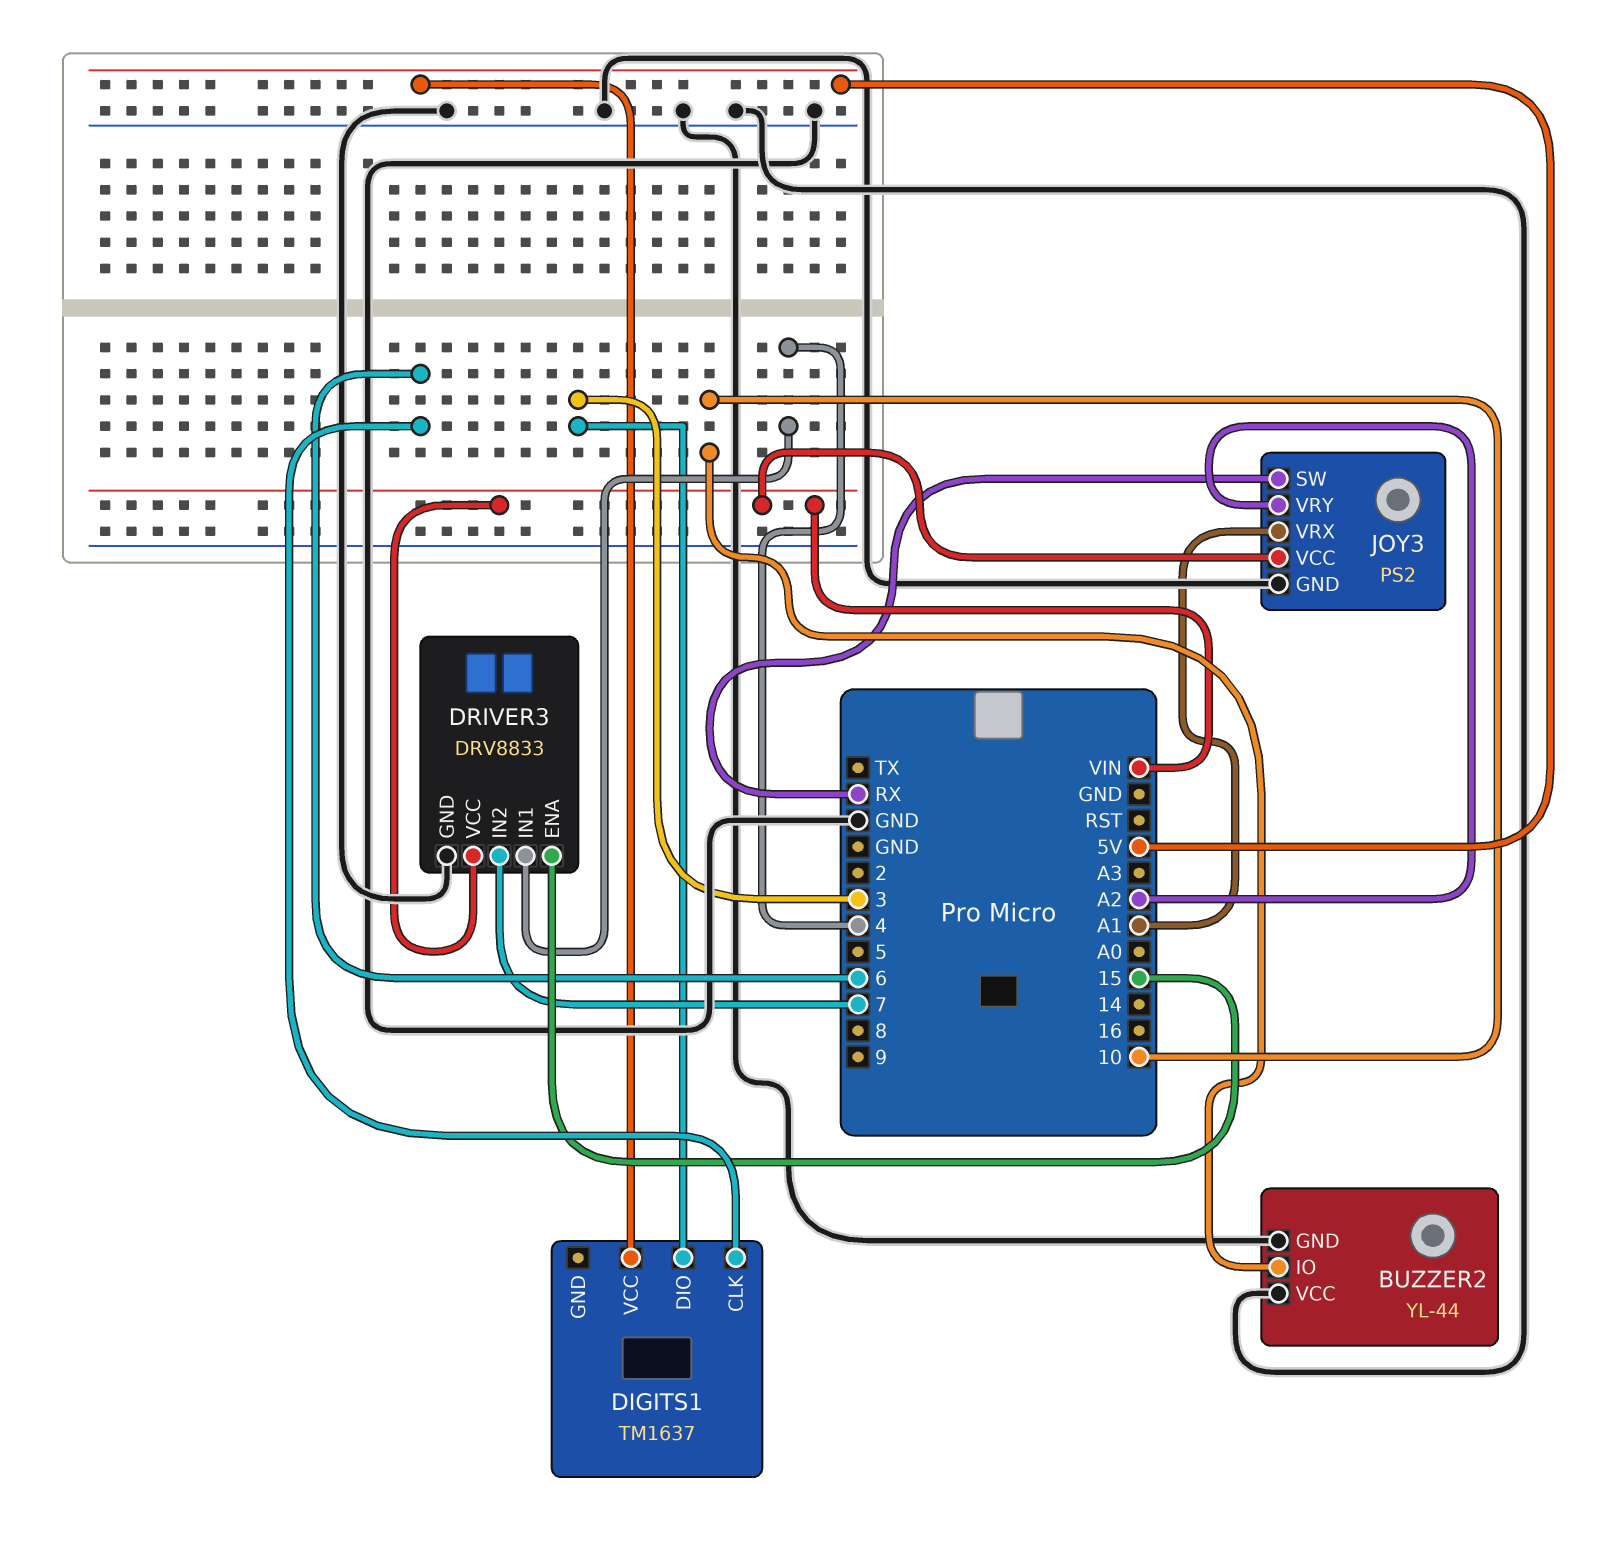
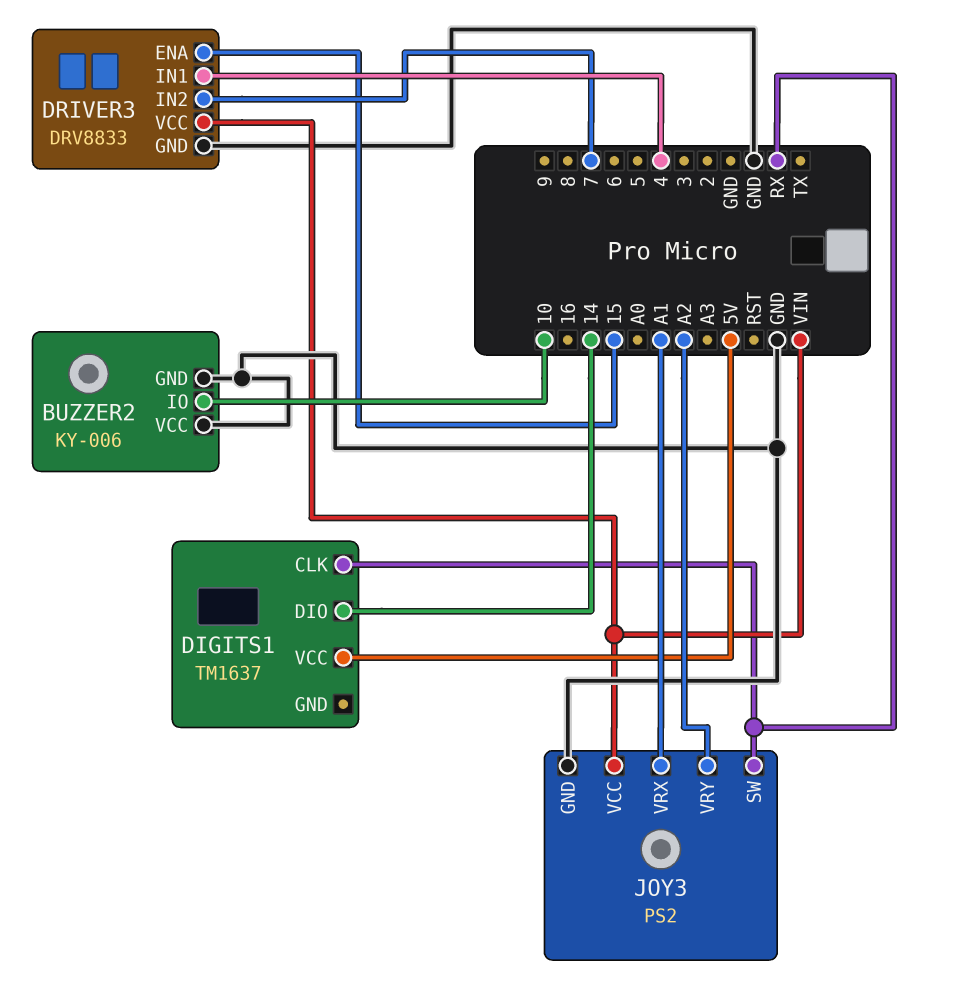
BUZZER2: YL-44 -> KY-006
DIGITS1 pin CLK: 6 -> RX
DIGITS1 pin DIO: 3 -> 14

